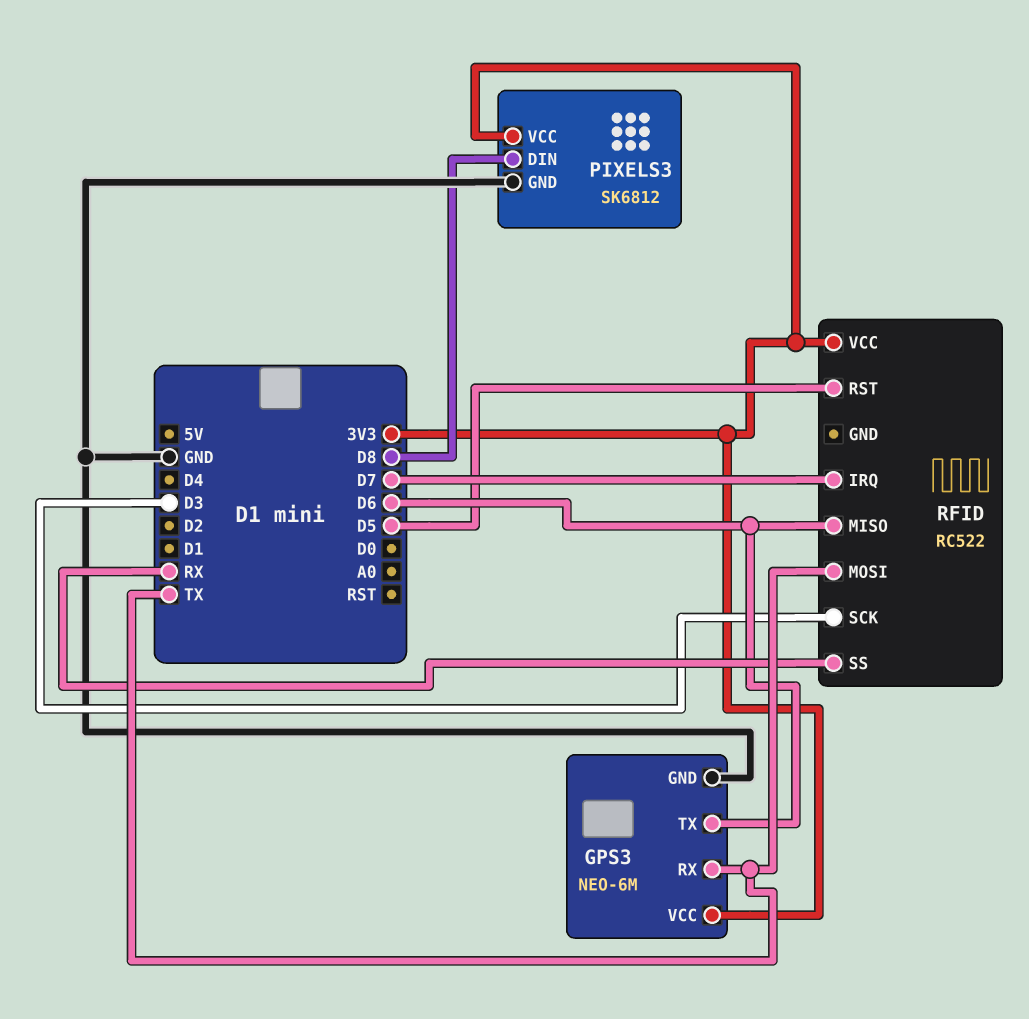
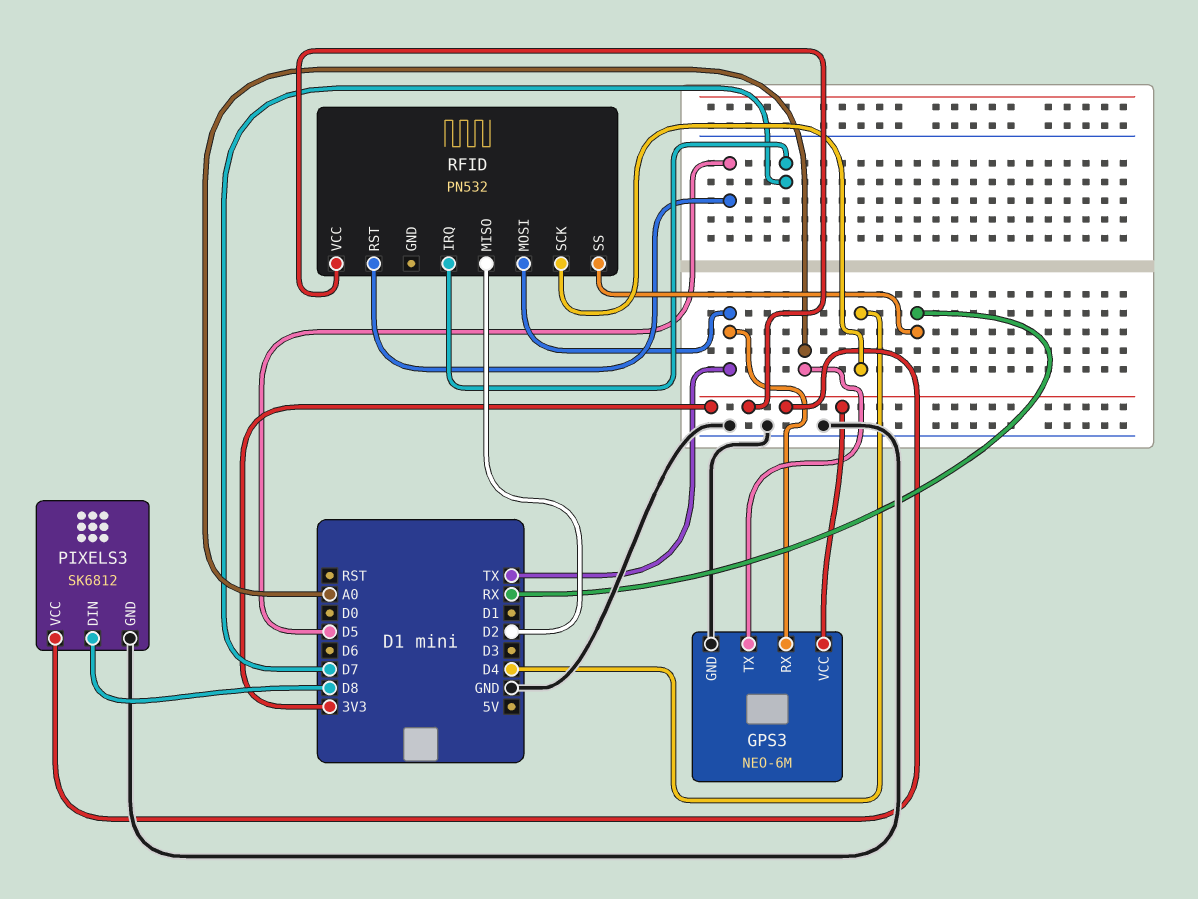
GPS3 pin TX: D6 -> A0
RFID: RC522 -> PN532
RFID pin MISO: D6 -> D2
RFID pin SCK: D3 -> D4

